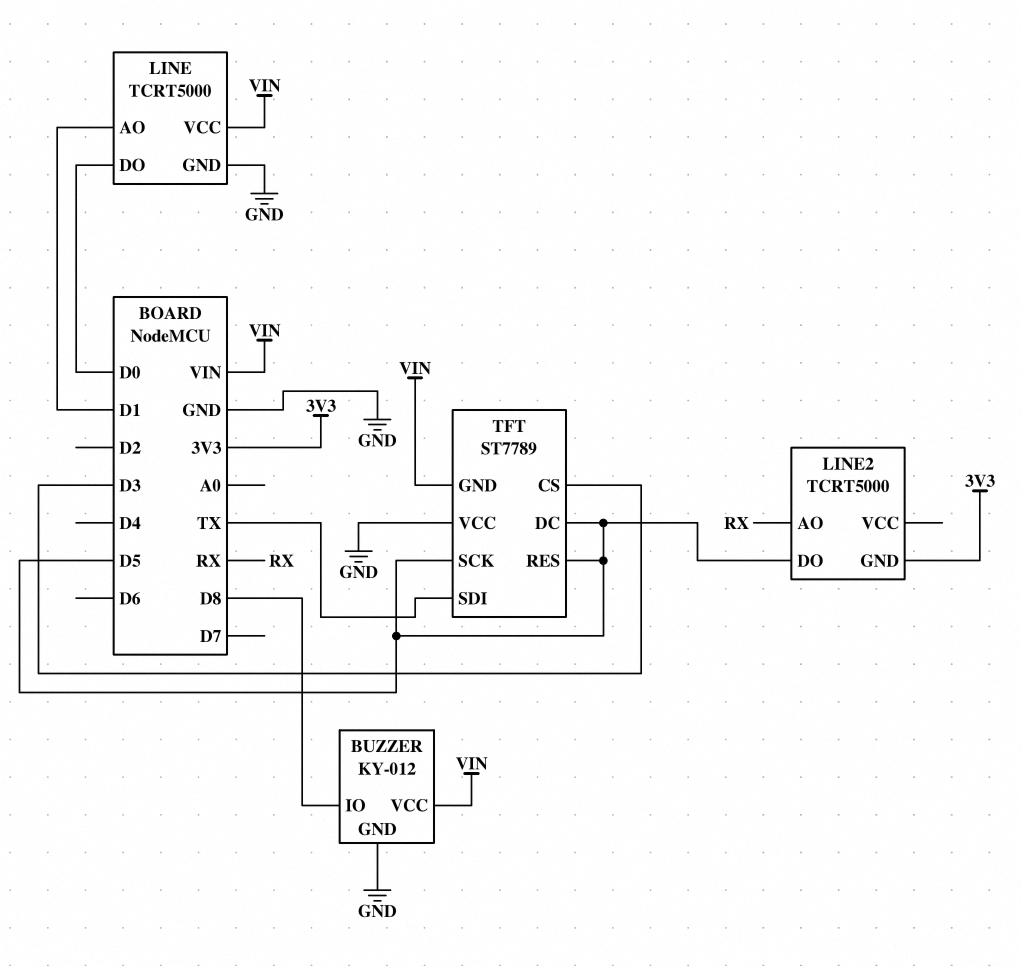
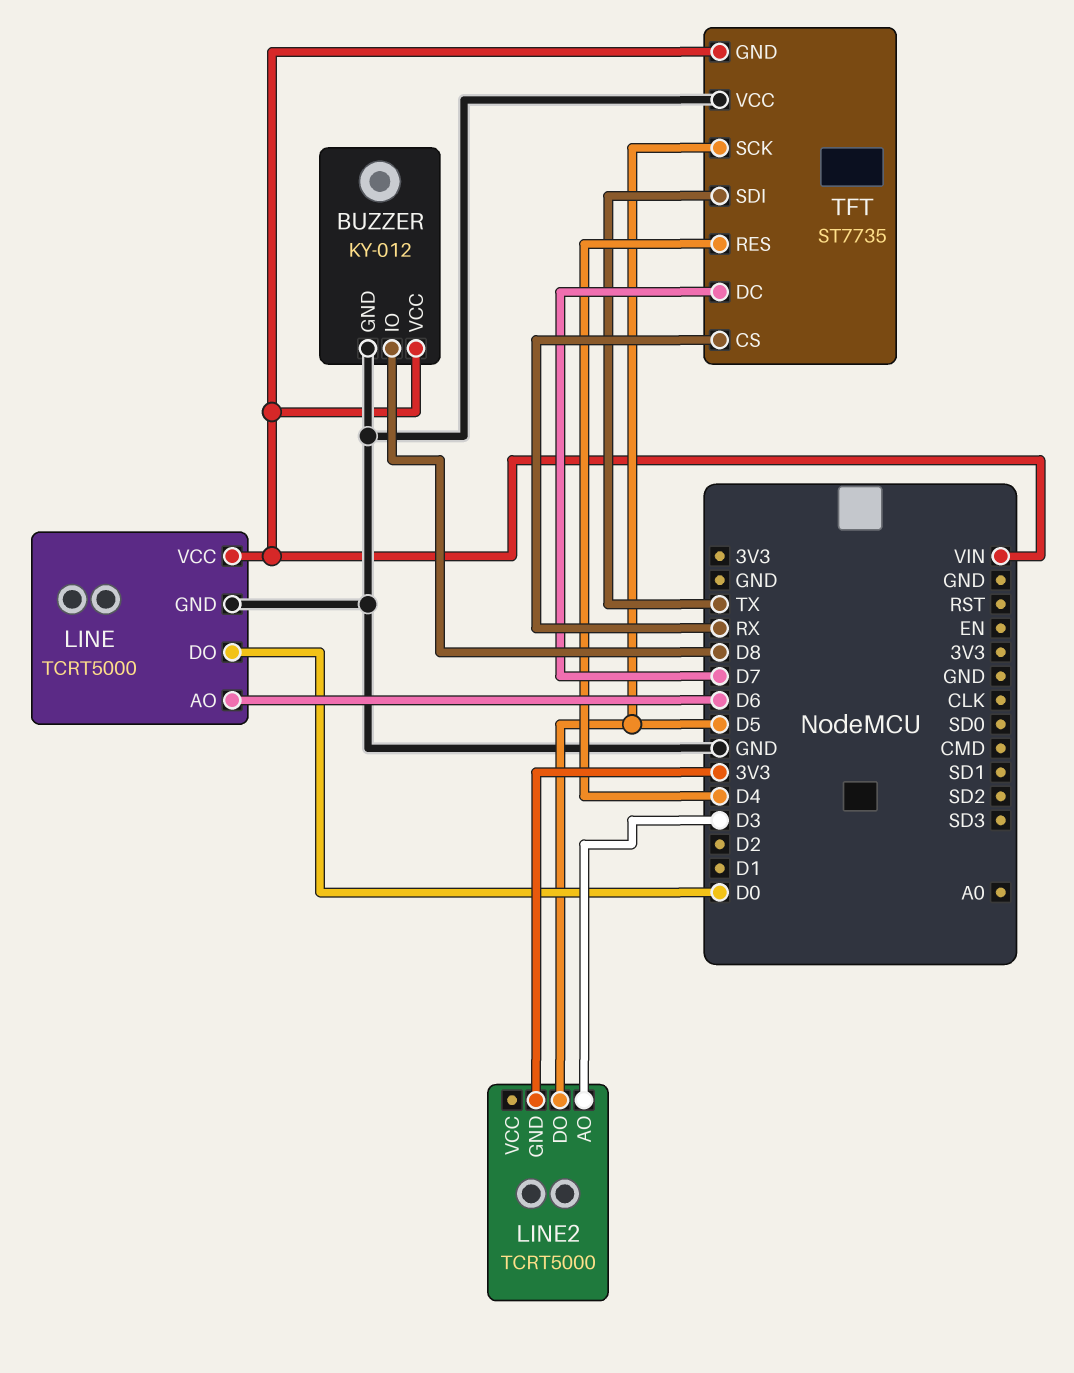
LINE pin AO: D1 -> D6
LINE2 pin AO: RX -> D3
TFT: ST7789 -> ST7735
TFT pin CS: D3 -> RX
TFT pin DC: D5 -> D7
TFT pin RES: D5 -> D4

